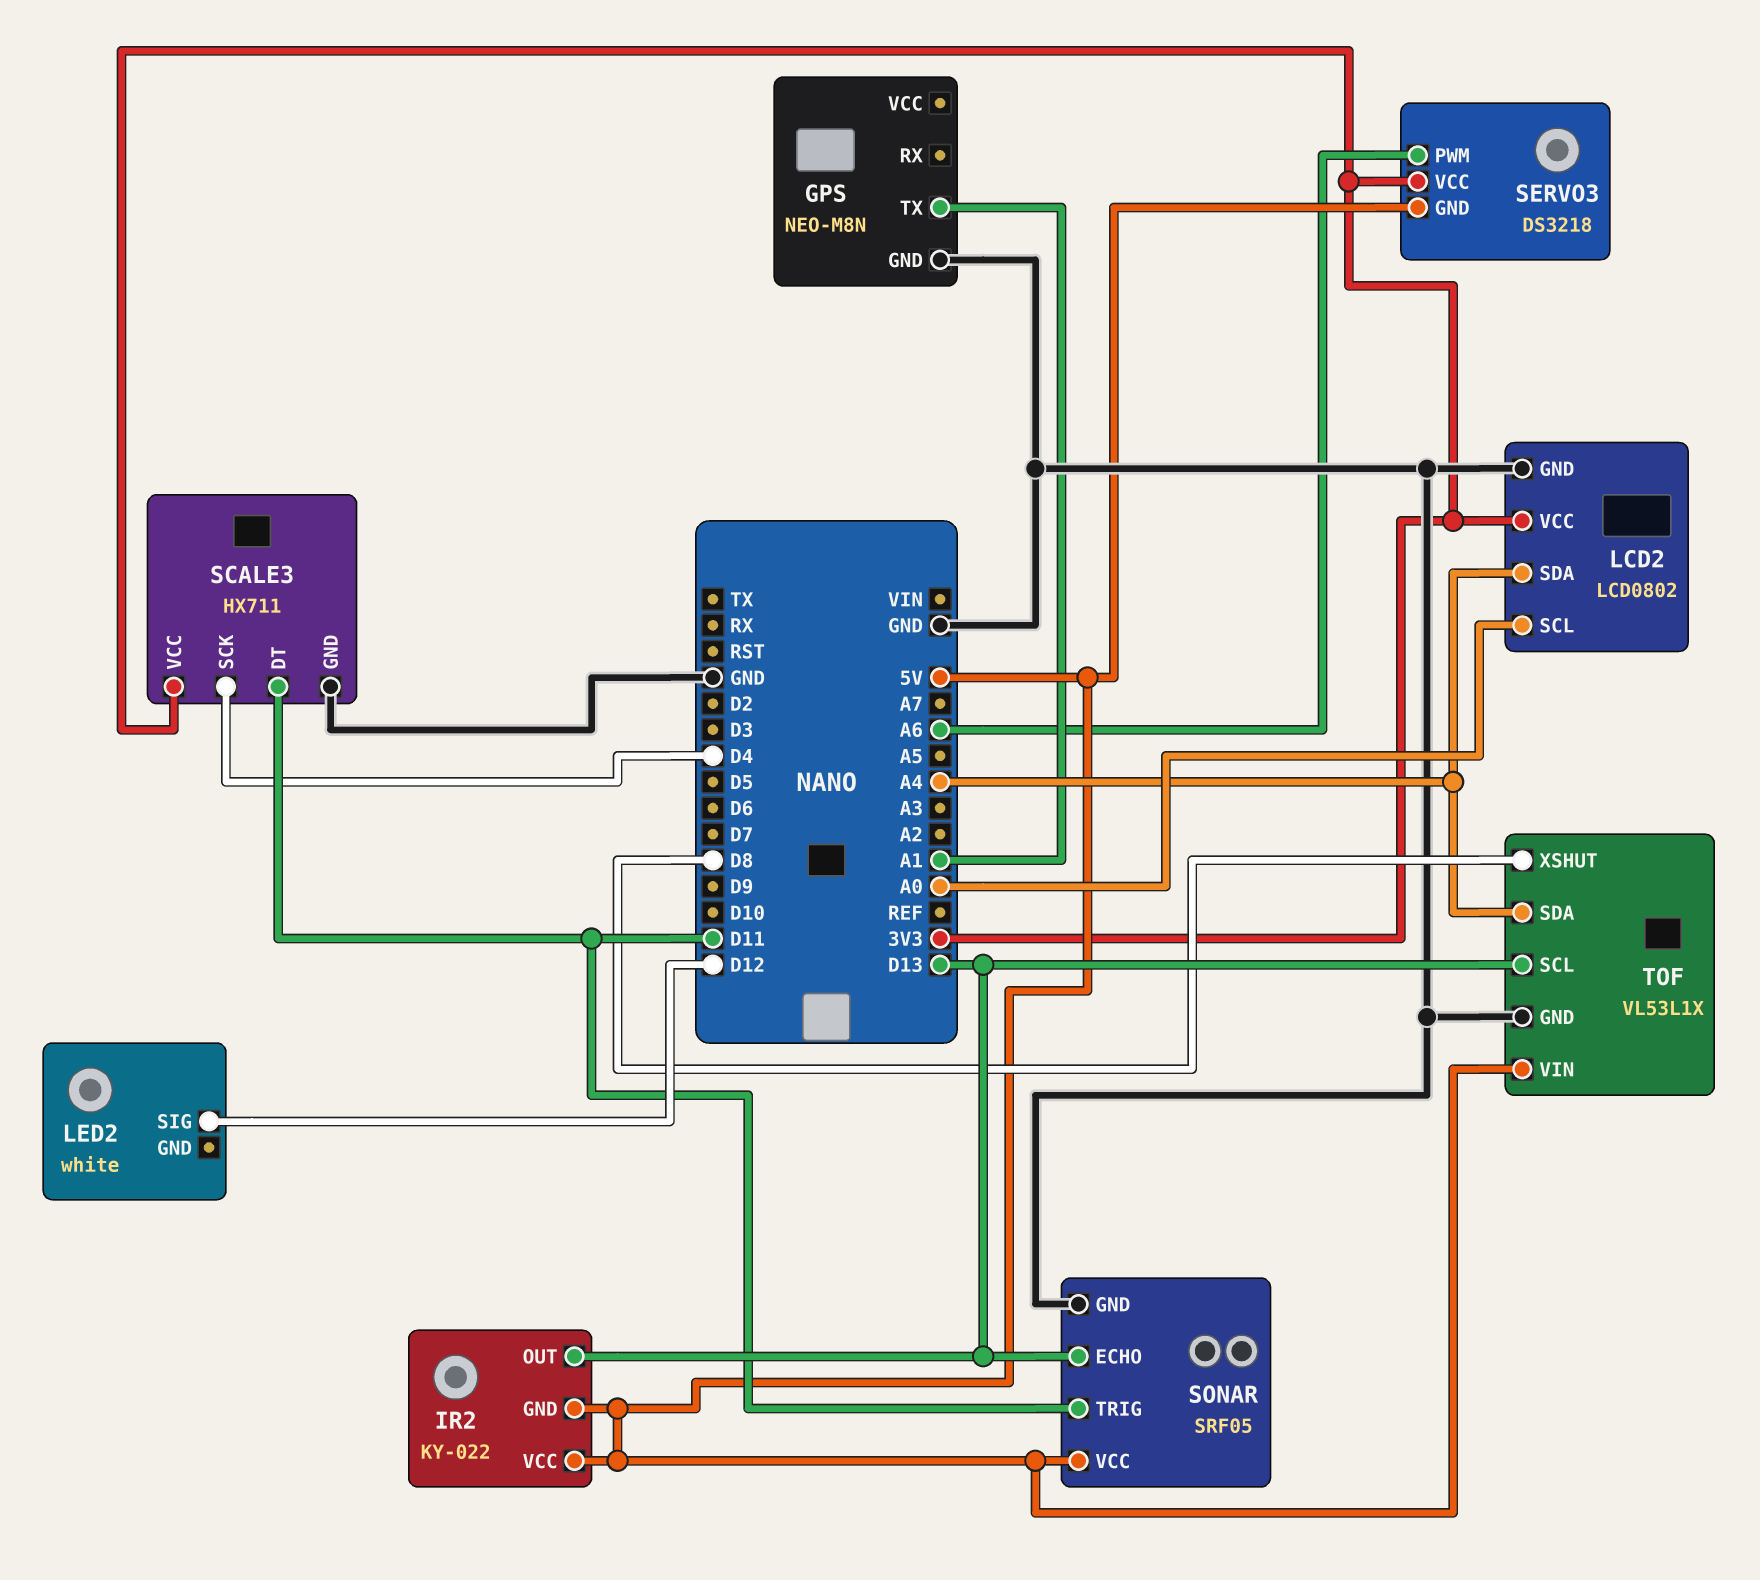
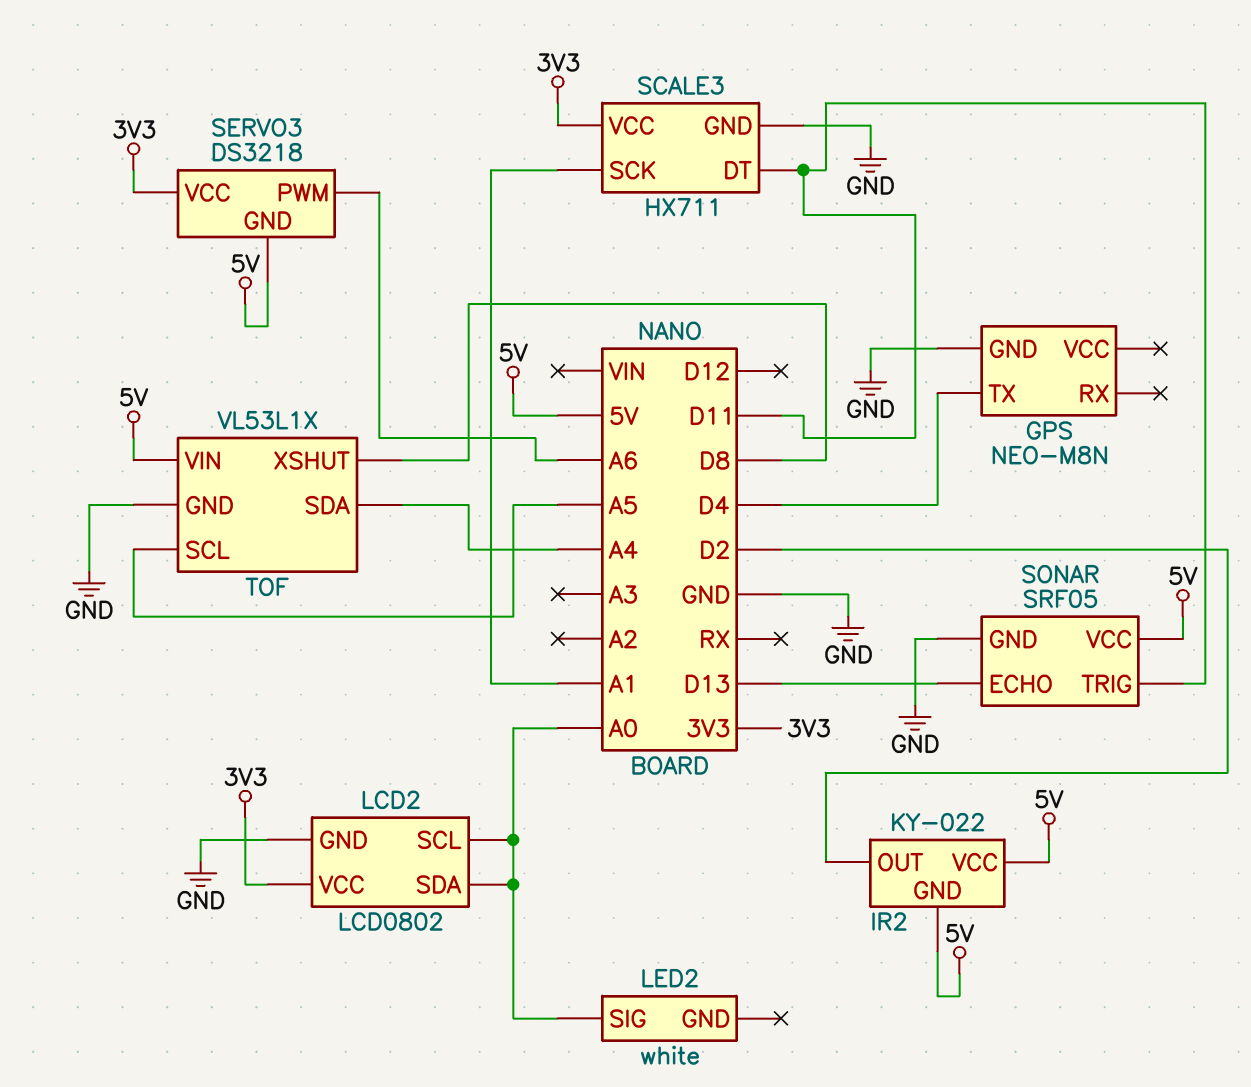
GPS pin TX: A1 -> D4
IR2 pin OUT: D13 -> D2
LCD2 pin SDA: A4 -> A0
LED2 pin SIG: D12 -> A0
SCALE3 pin SCK: D4 -> A1
TOF pin SCL: D13 -> A5

